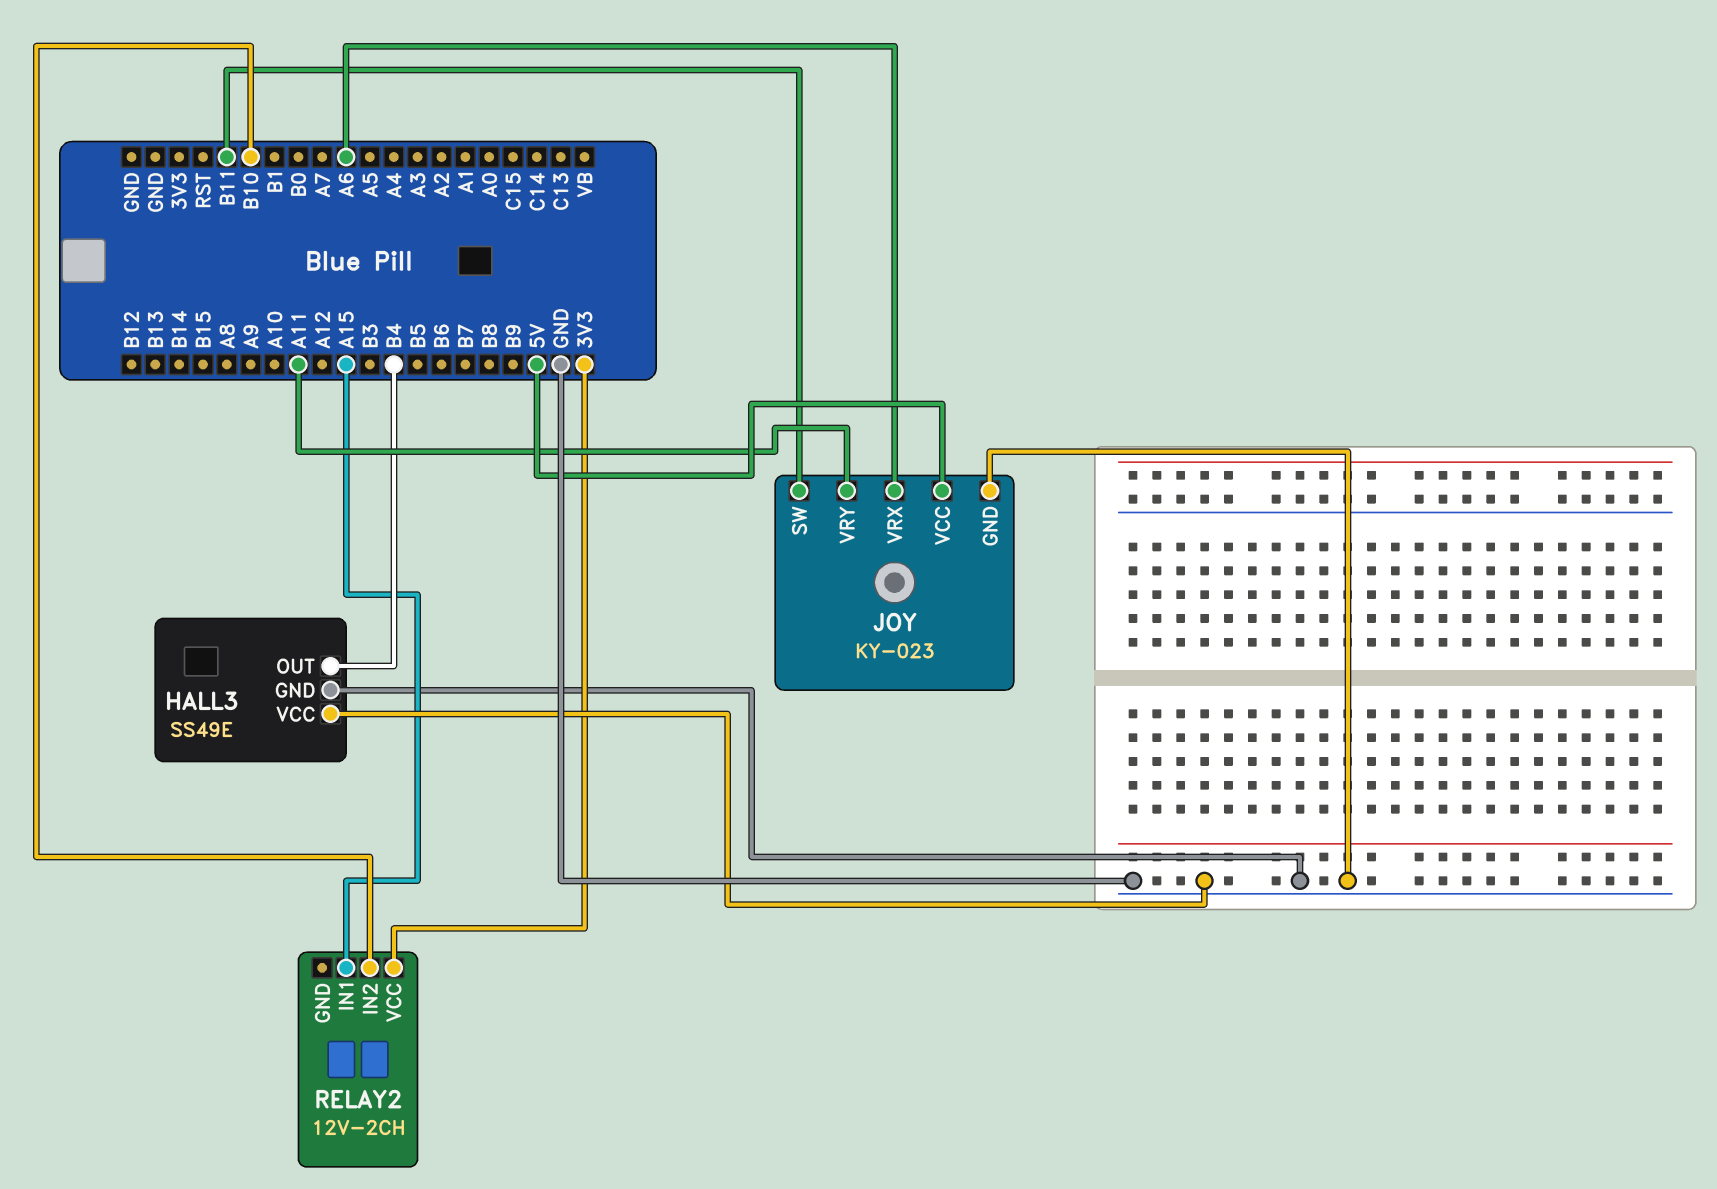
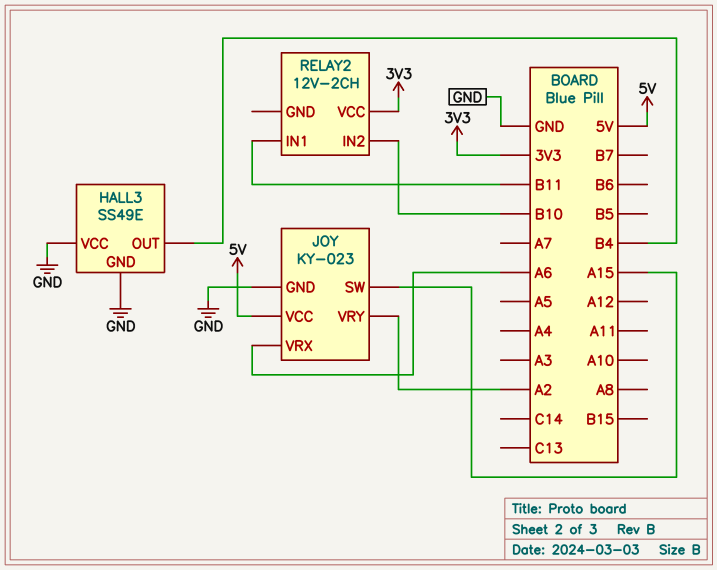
JOY pin SW: B11 -> A15
JOY pin VRY: A11 -> A2
RELAY2 pin IN1: A15 -> B11

